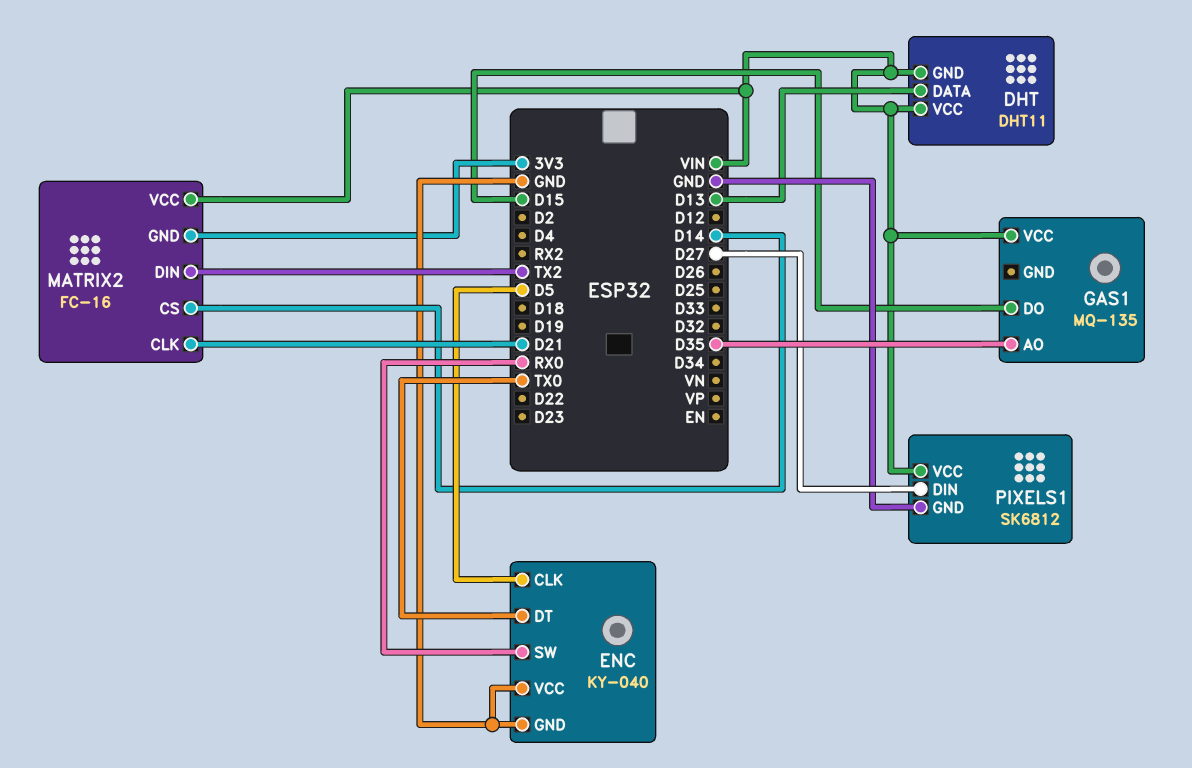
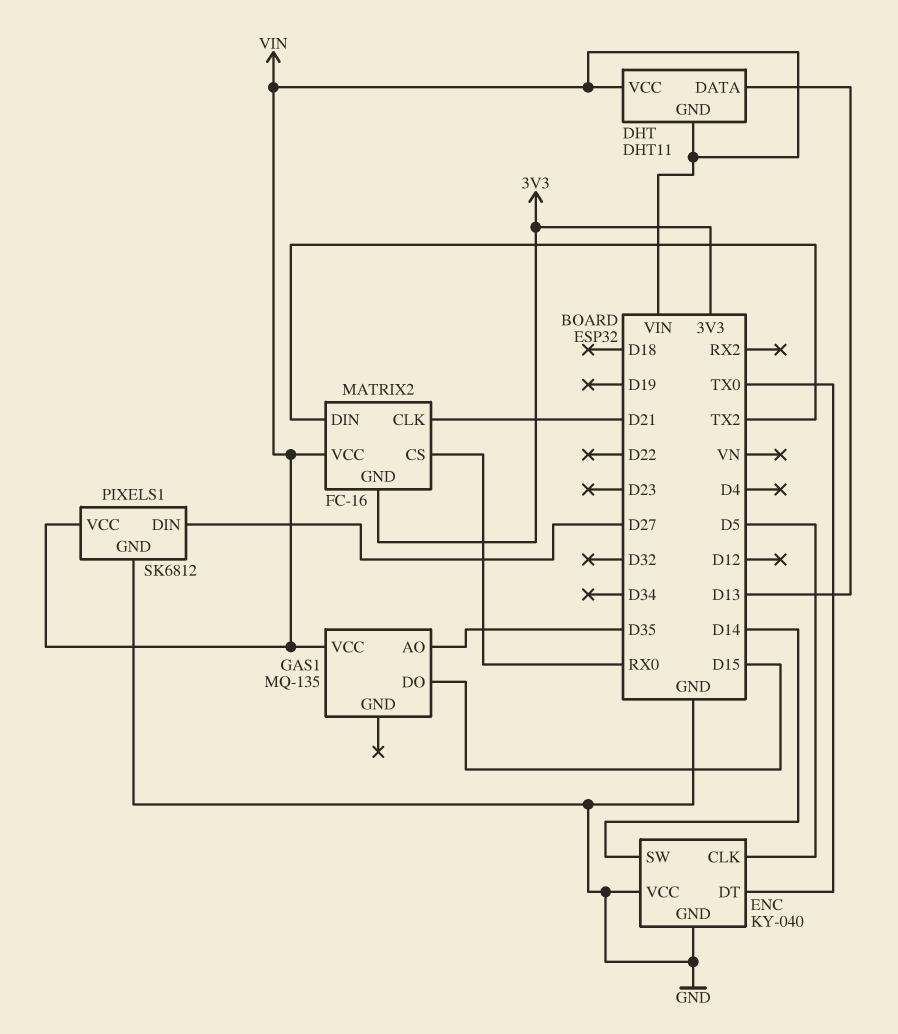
ENC pin SW: RX0 -> D14
MATRIX2 pin CS: D14 -> RX0

